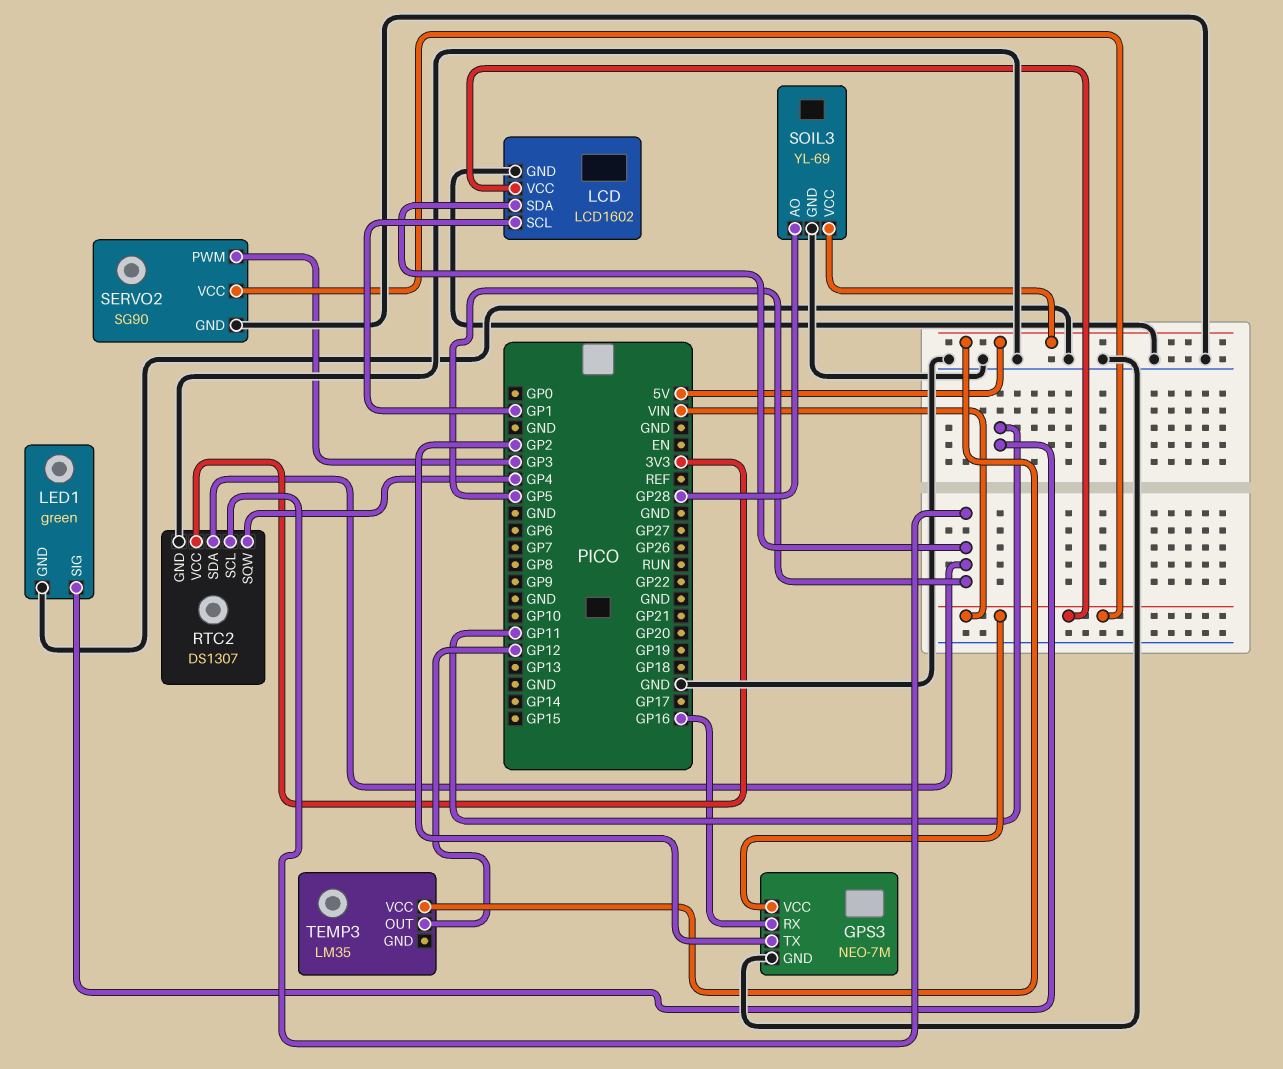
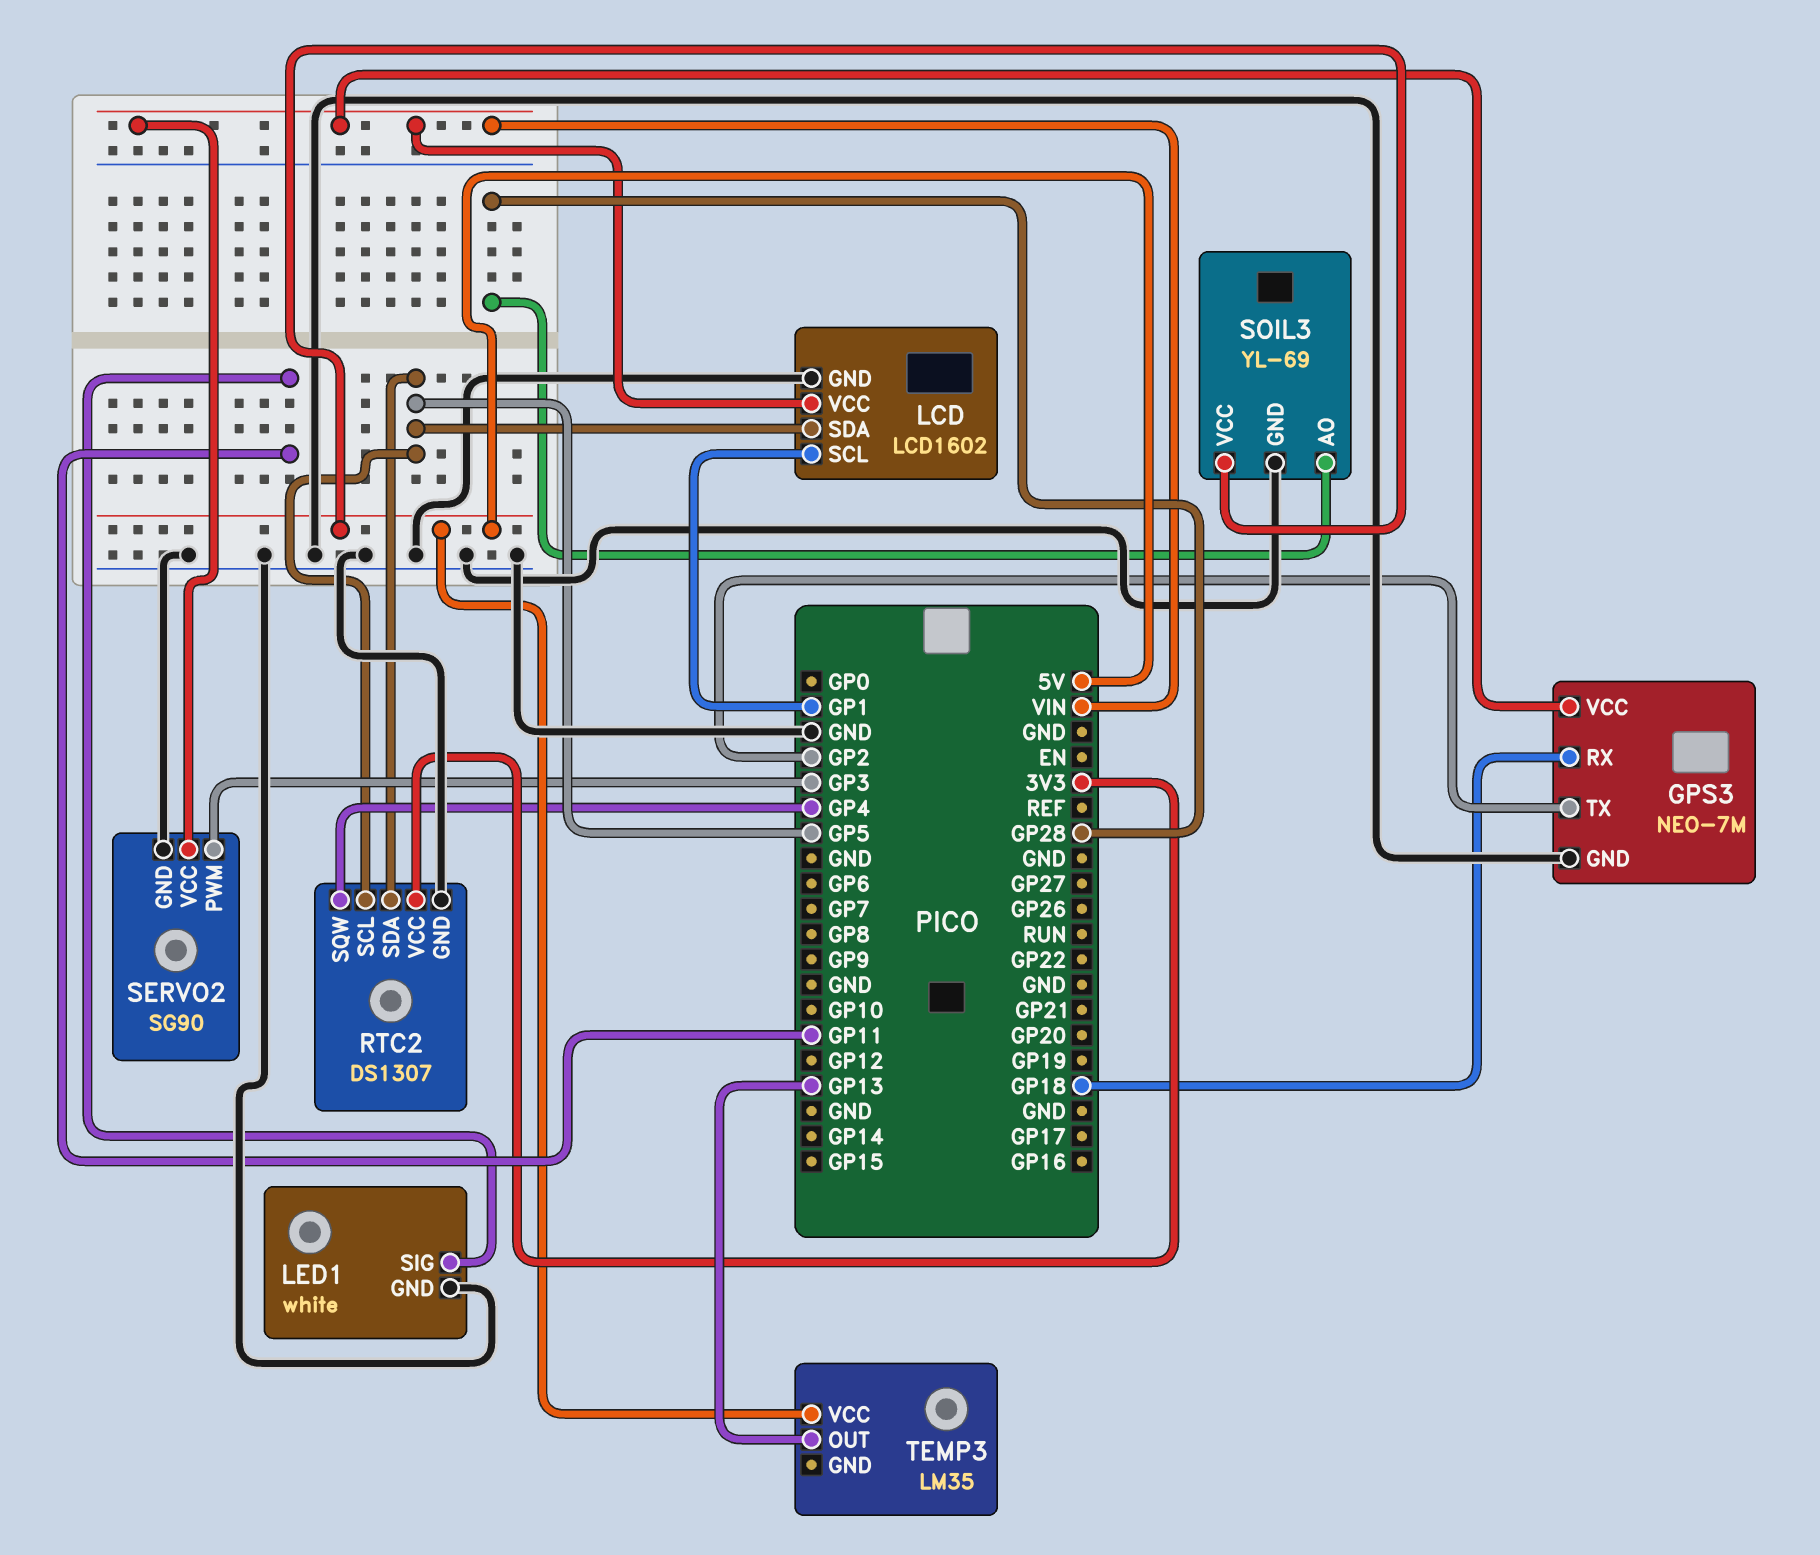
GPS3 pin RX: GP16 -> GP18
LED1: green -> white
TEMP3 pin OUT: GP12 -> GP13

